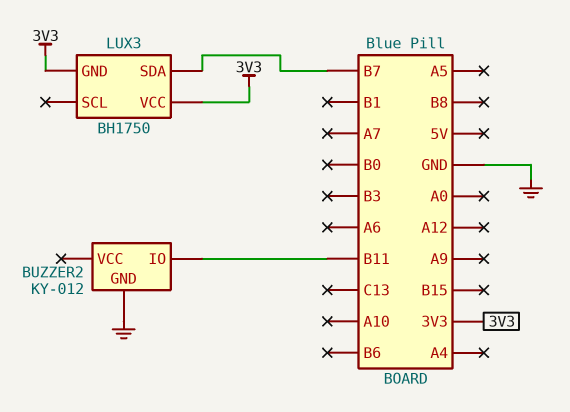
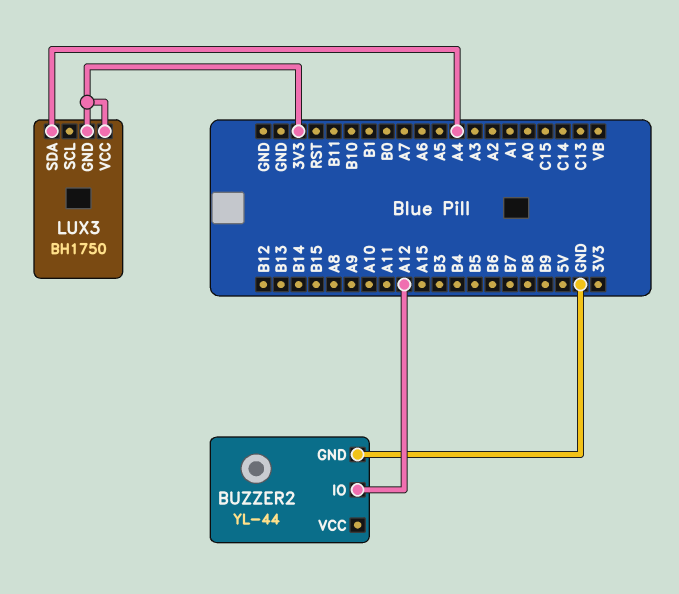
BUZZER2: KY-012 -> YL-44
BUZZER2 pin IO: B11 -> A12
LUX3 pin SDA: B7 -> A4

